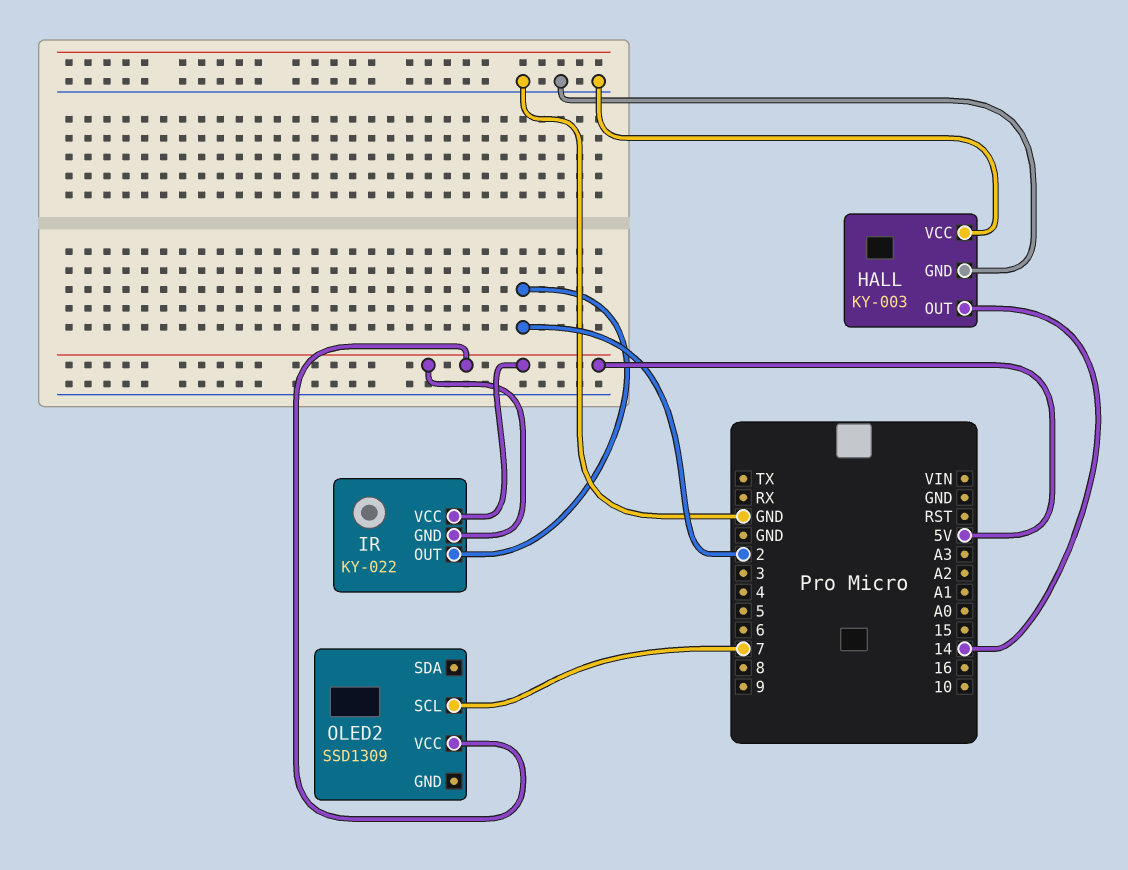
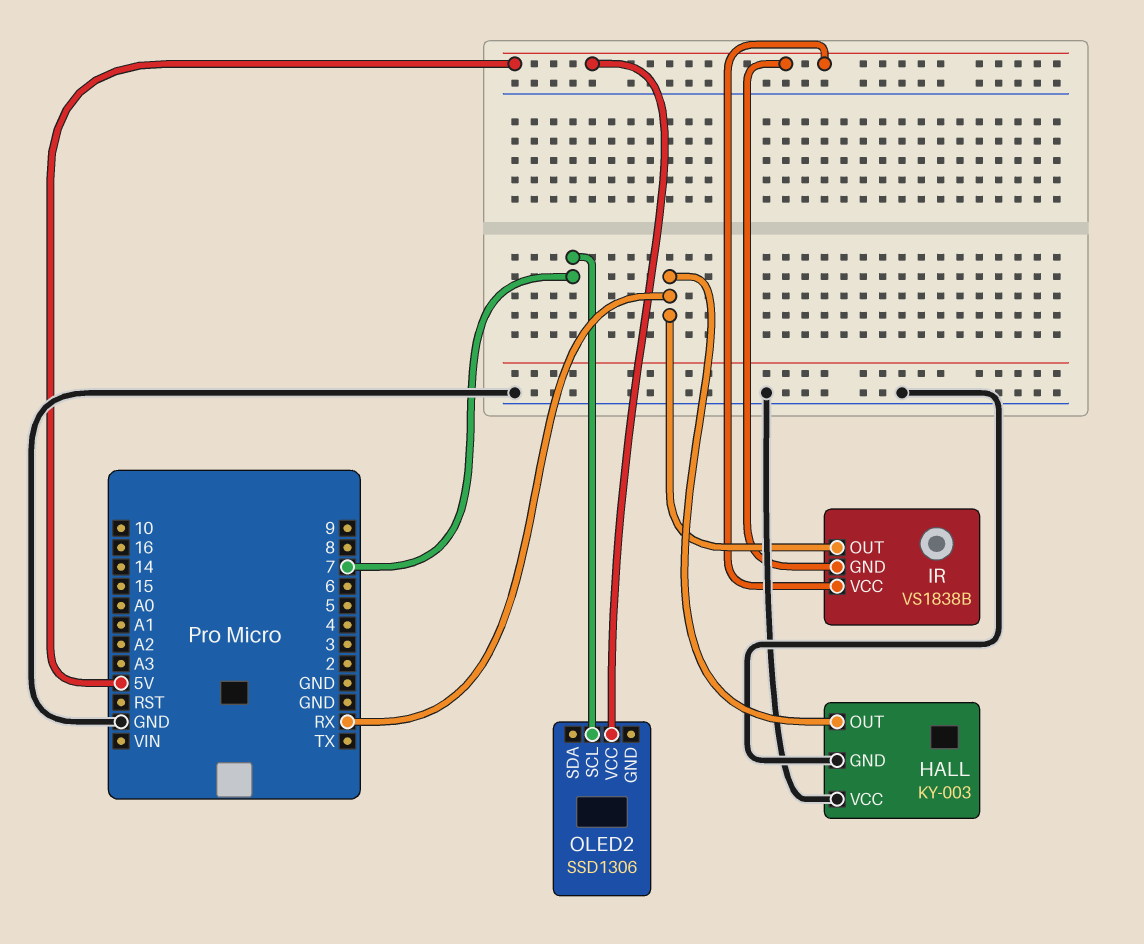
HALL pin OUT: 14 -> RX
IR: KY-022 -> VS1838B
IR pin OUT: 2 -> RX
OLED2: SSD1309 -> SSD1306

